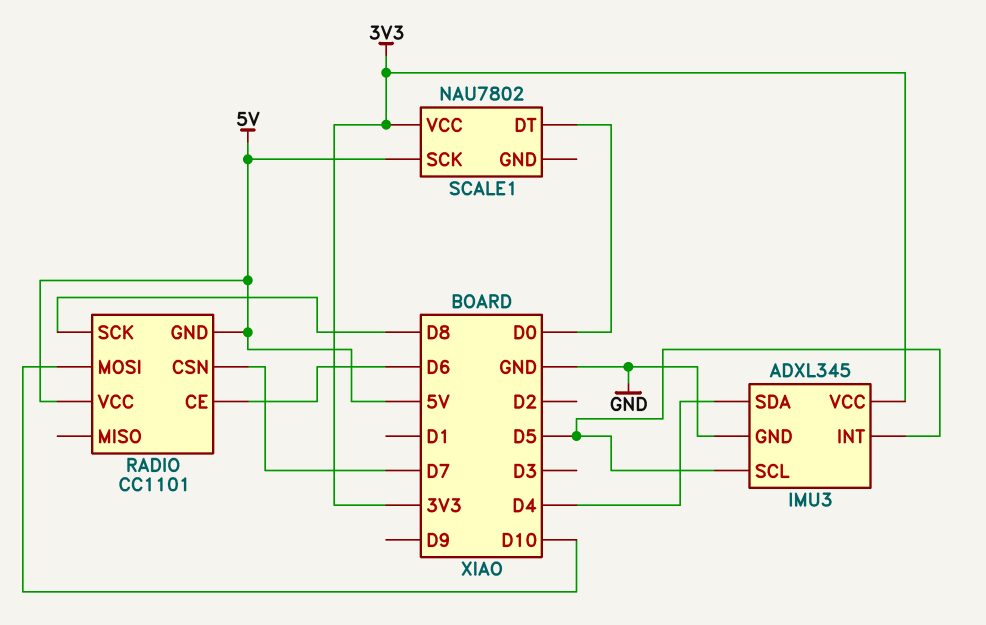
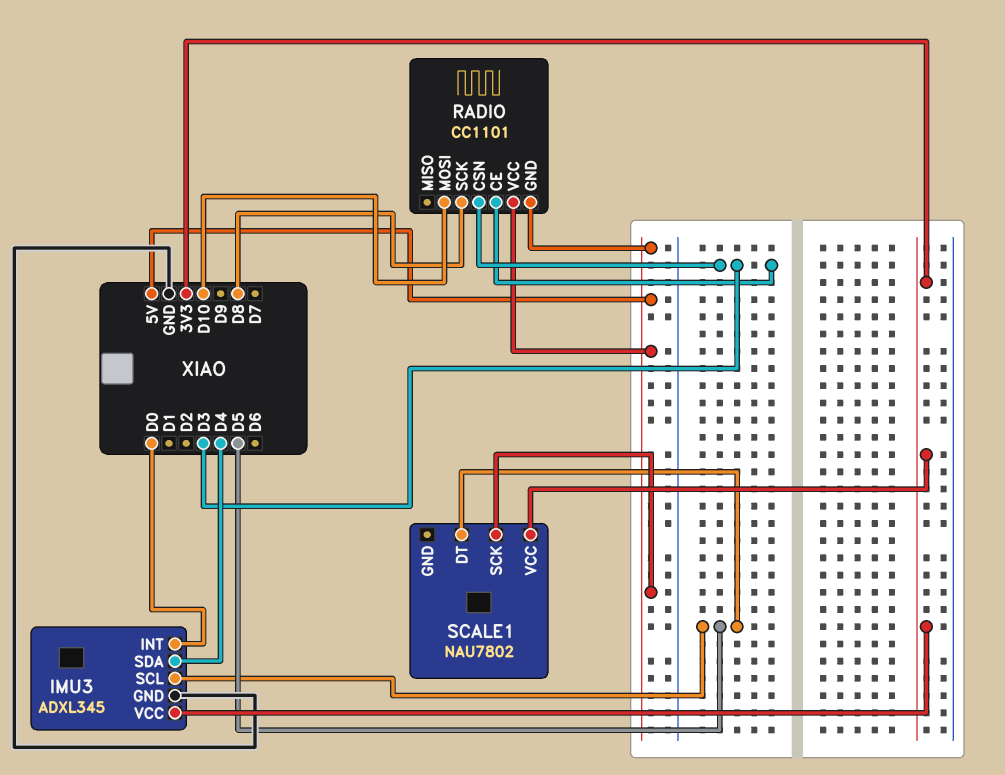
IMU3 pin INT: D5 -> D0
RADIO pin CE: D6 -> D3
RADIO pin CSN: D7 -> D3
SCALE1 pin DT: D0 -> D5

